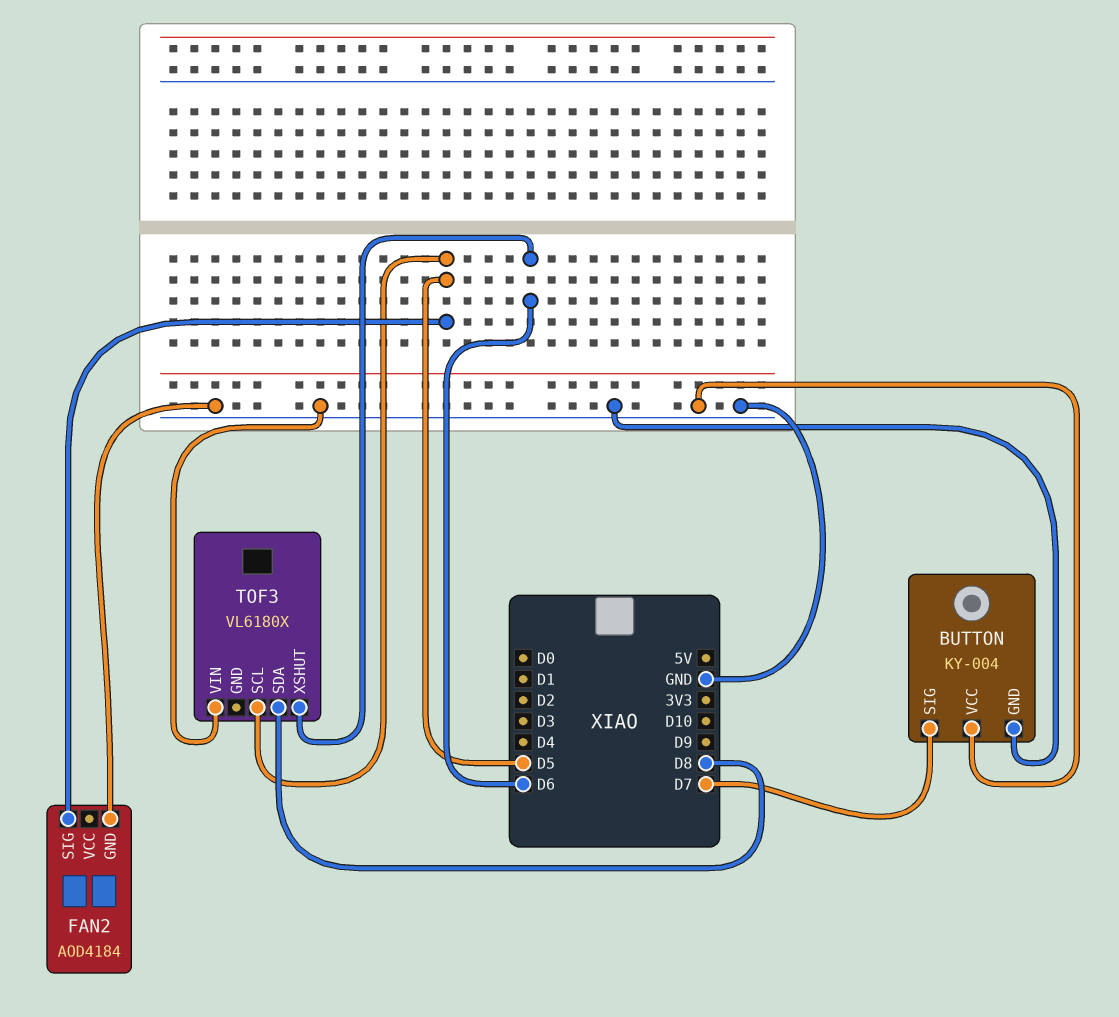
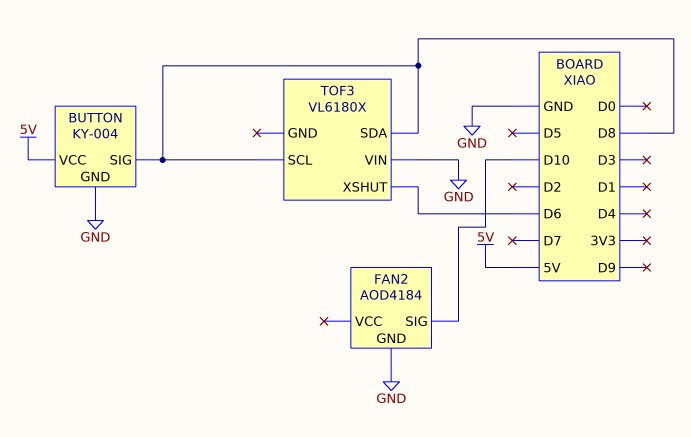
BUTTON pin SIG: D7 -> D8
BUTTON pin VCC: GND -> 5V
FAN2 pin SIG: D5 -> D10
TOF3 pin SCL: D5 -> D8

